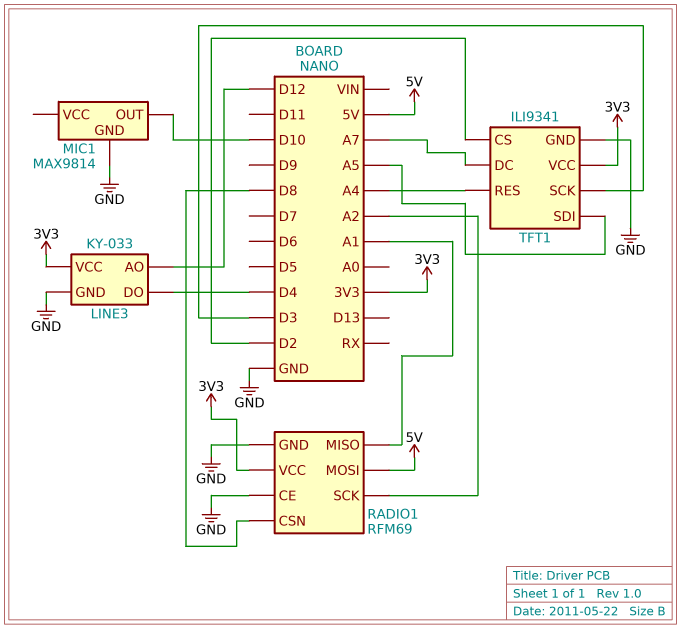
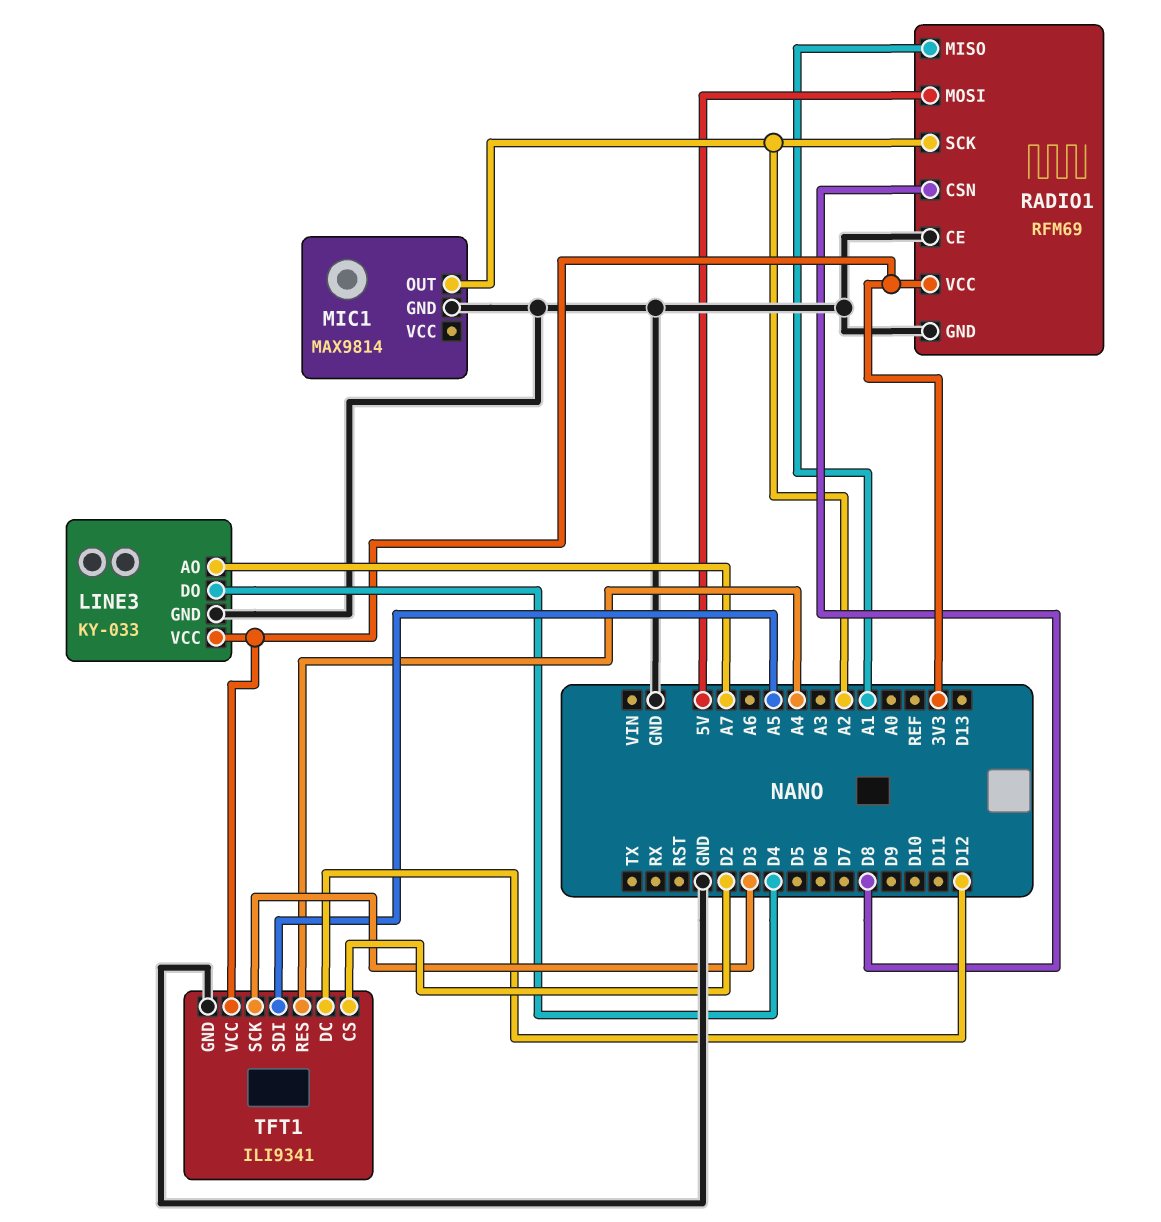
LINE3 pin AO: D12 -> A7
MIC1 pin OUT: D10 -> A2
TFT1 pin DC: A7 -> D12

